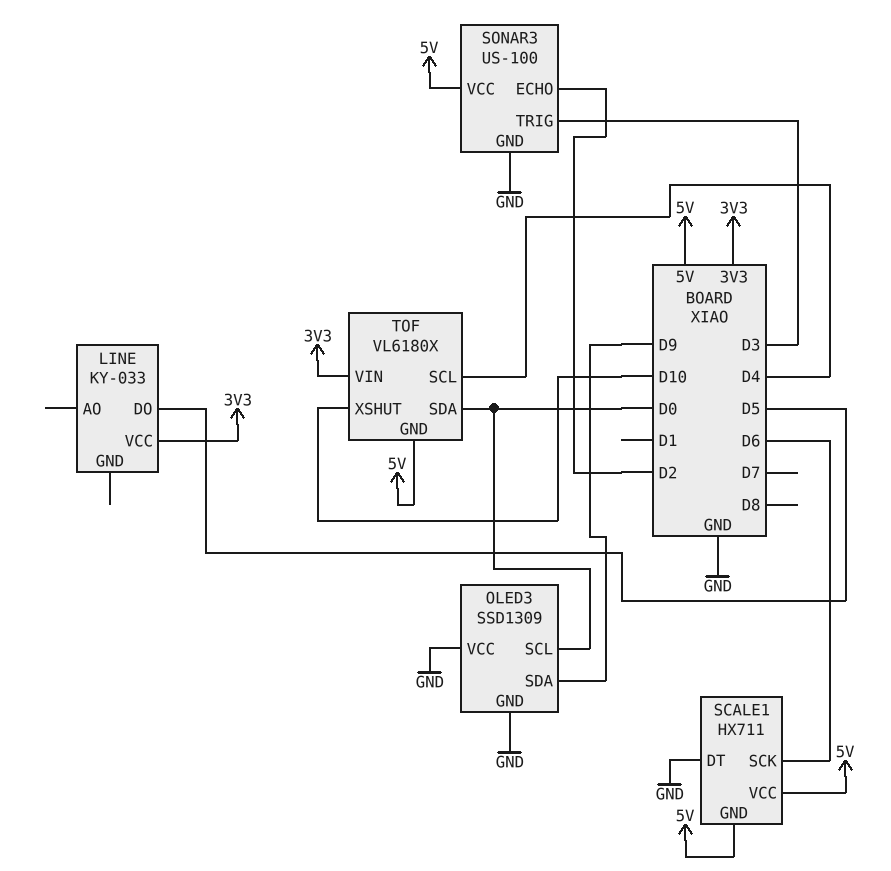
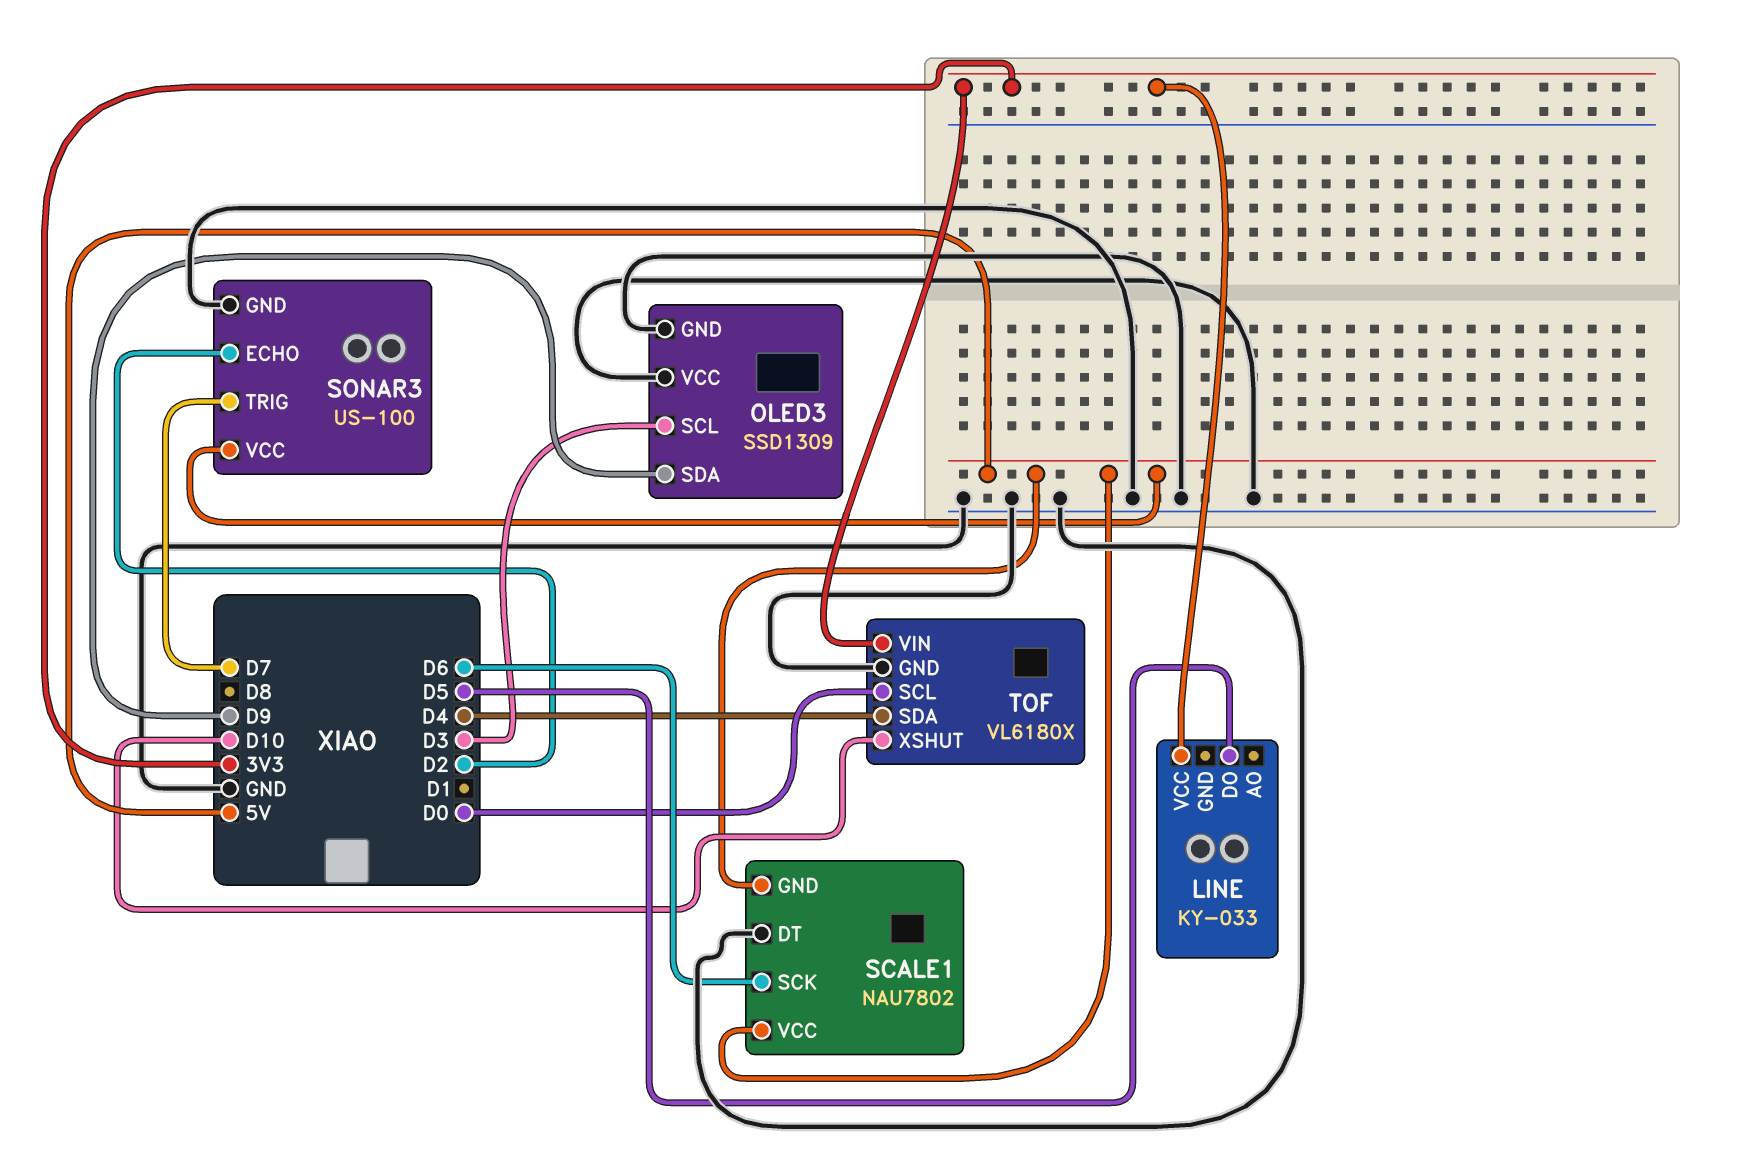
OLED3 pin SCL: D0 -> D3
SCALE1: HX711 -> NAU7802
SONAR3 pin TRIG: D3 -> D7
TOF pin GND: 5V -> GND
TOF pin SCL: D4 -> D0
TOF pin SDA: D0 -> D4

